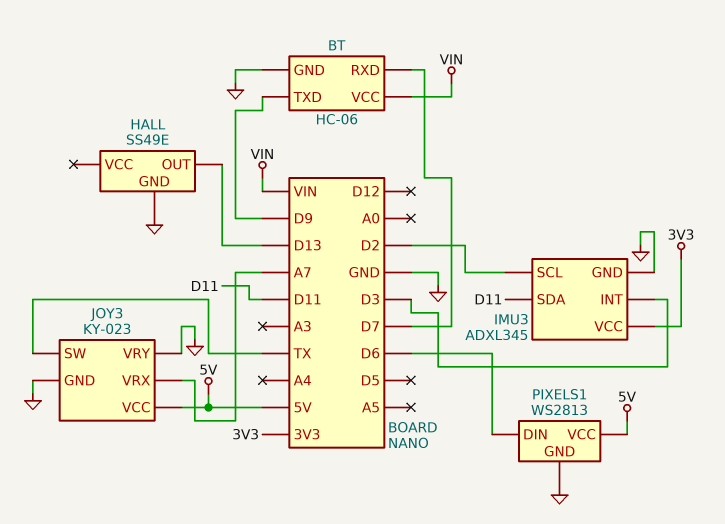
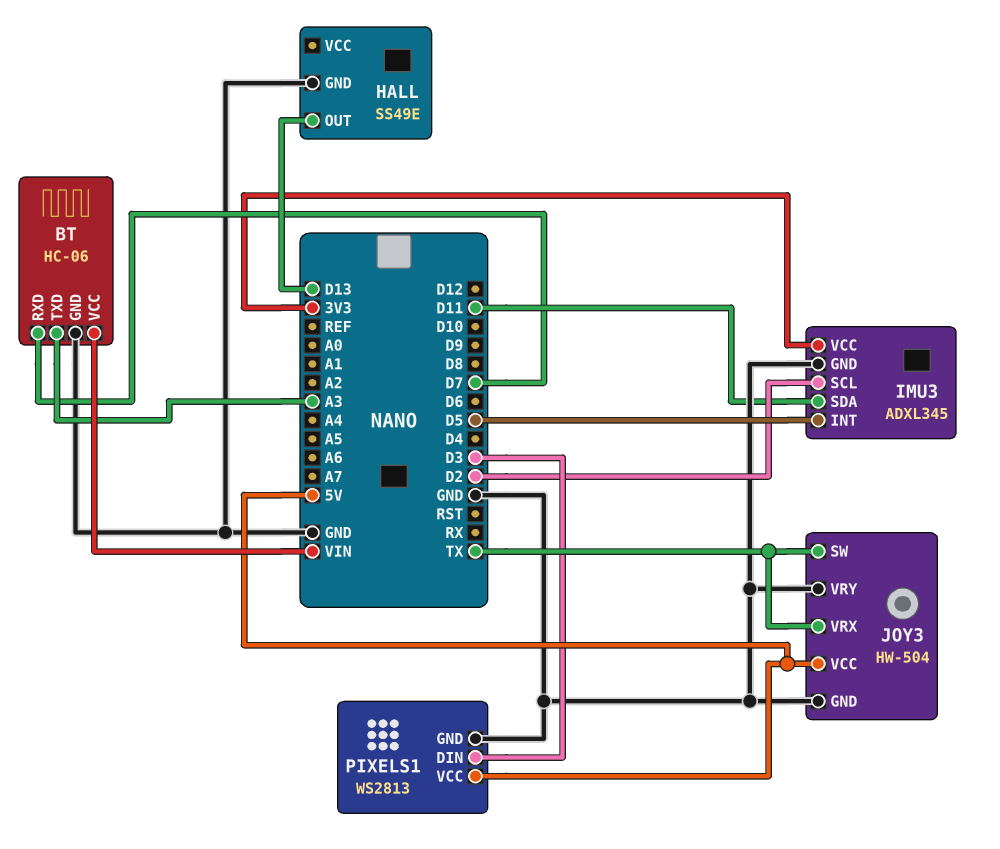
BT pin TXD: D9 -> A3
IMU3 pin INT: D3 -> D5
JOY3: KY-023 -> HW-504
JOY3 pin VRX: A7 -> TX
PIXELS1 pin DIN: D6 -> D3

